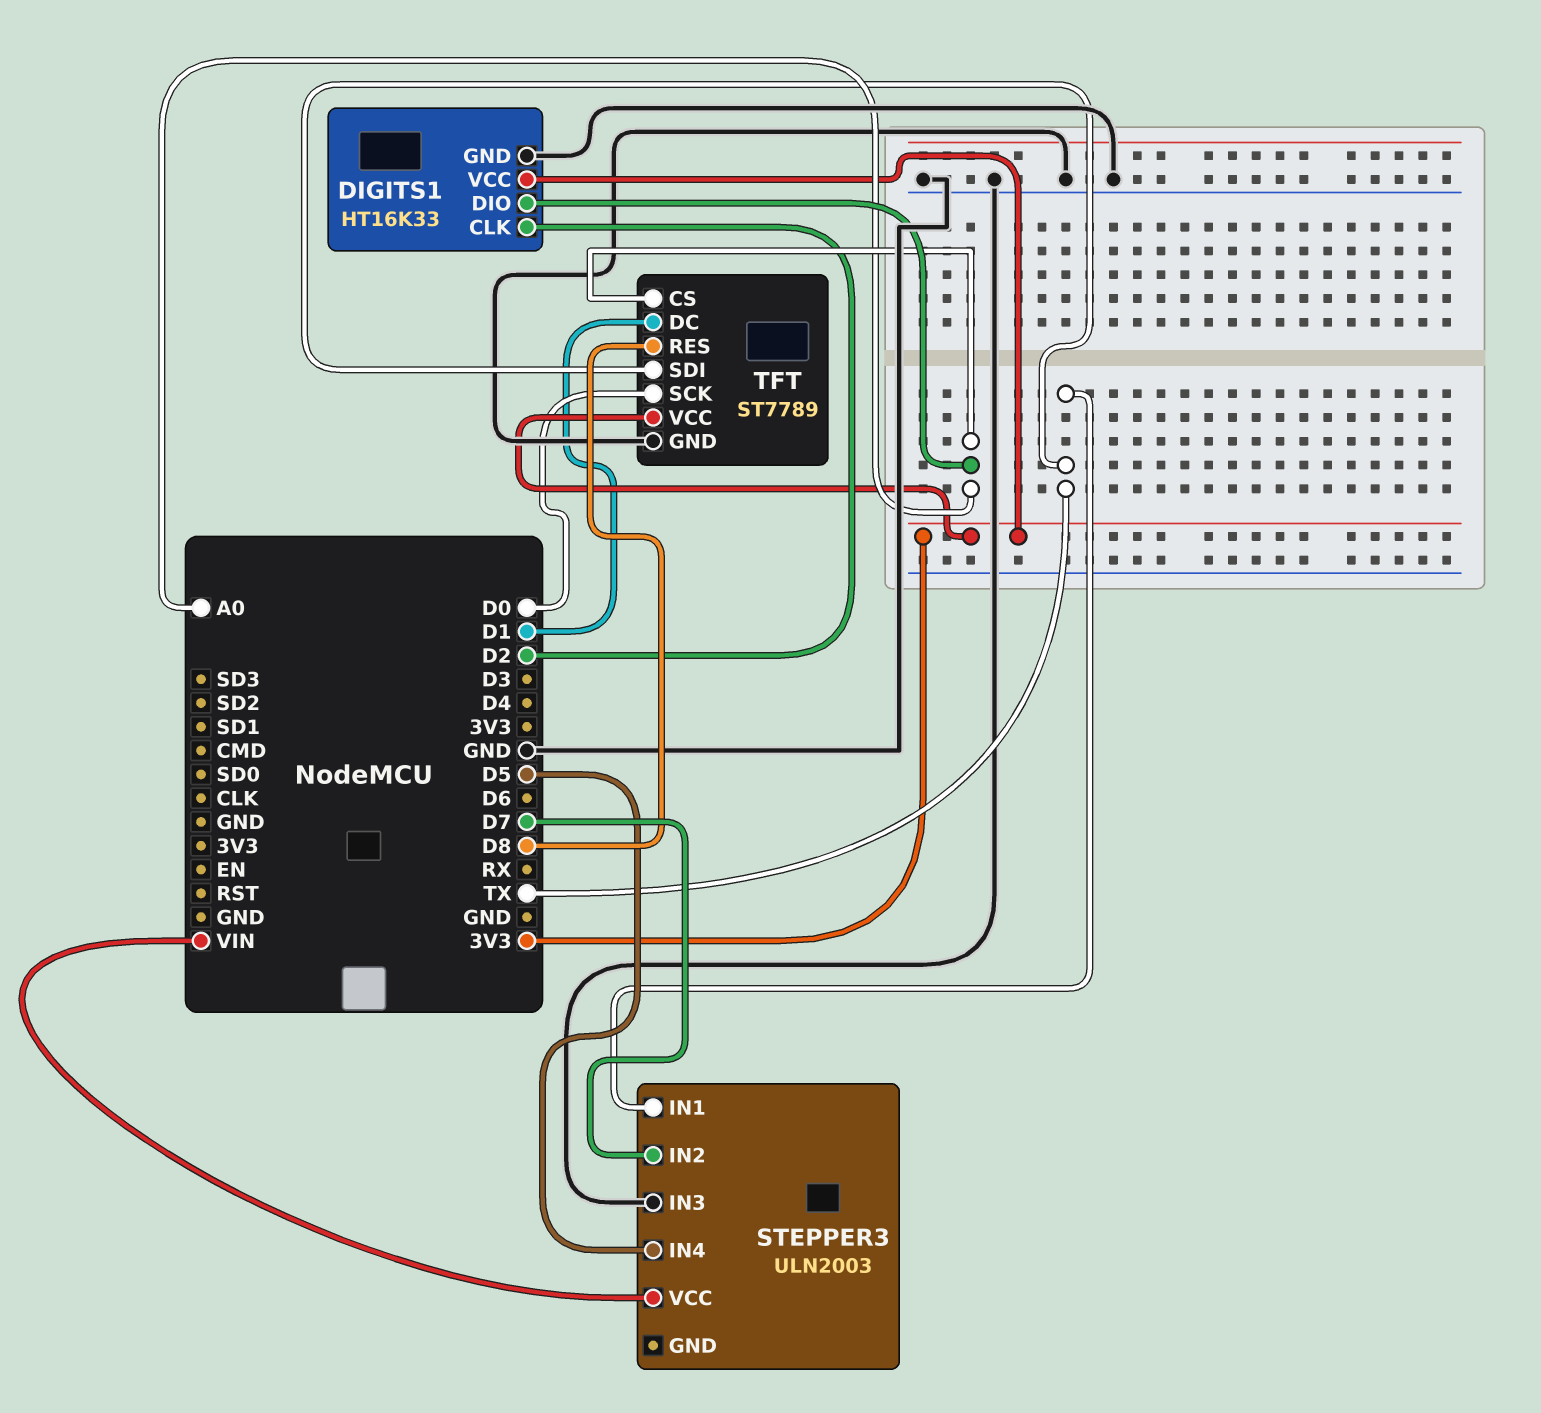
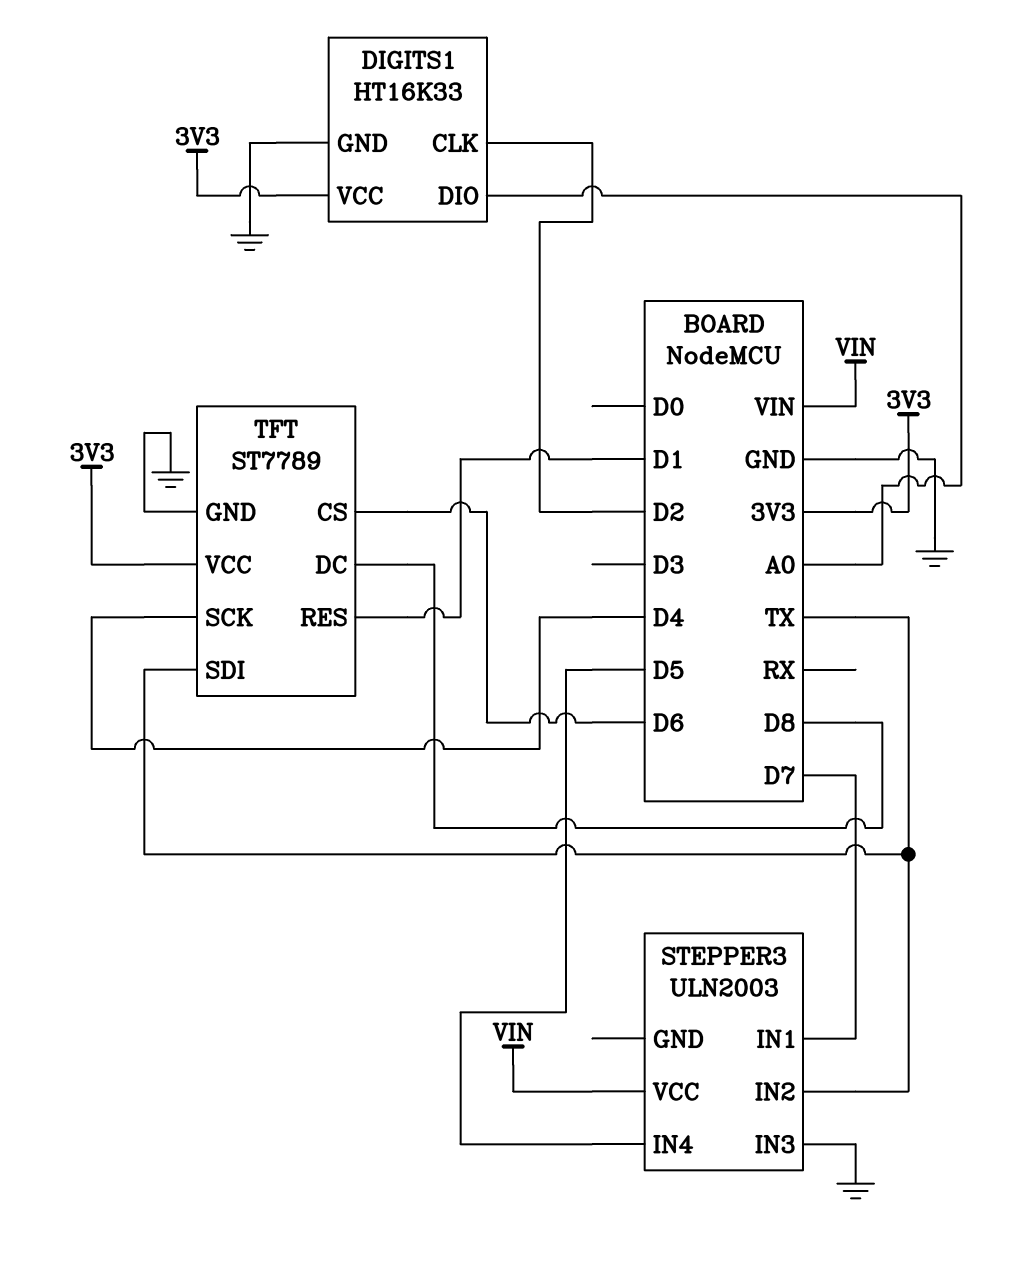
STEPPER3 pin IN1: TX -> D7
STEPPER3 pin IN2: D7 -> TX
TFT pin CS: A0 -> D6
TFT pin DC: D1 -> D8
TFT pin RES: D8 -> D1
TFT pin SCK: D0 -> D4

